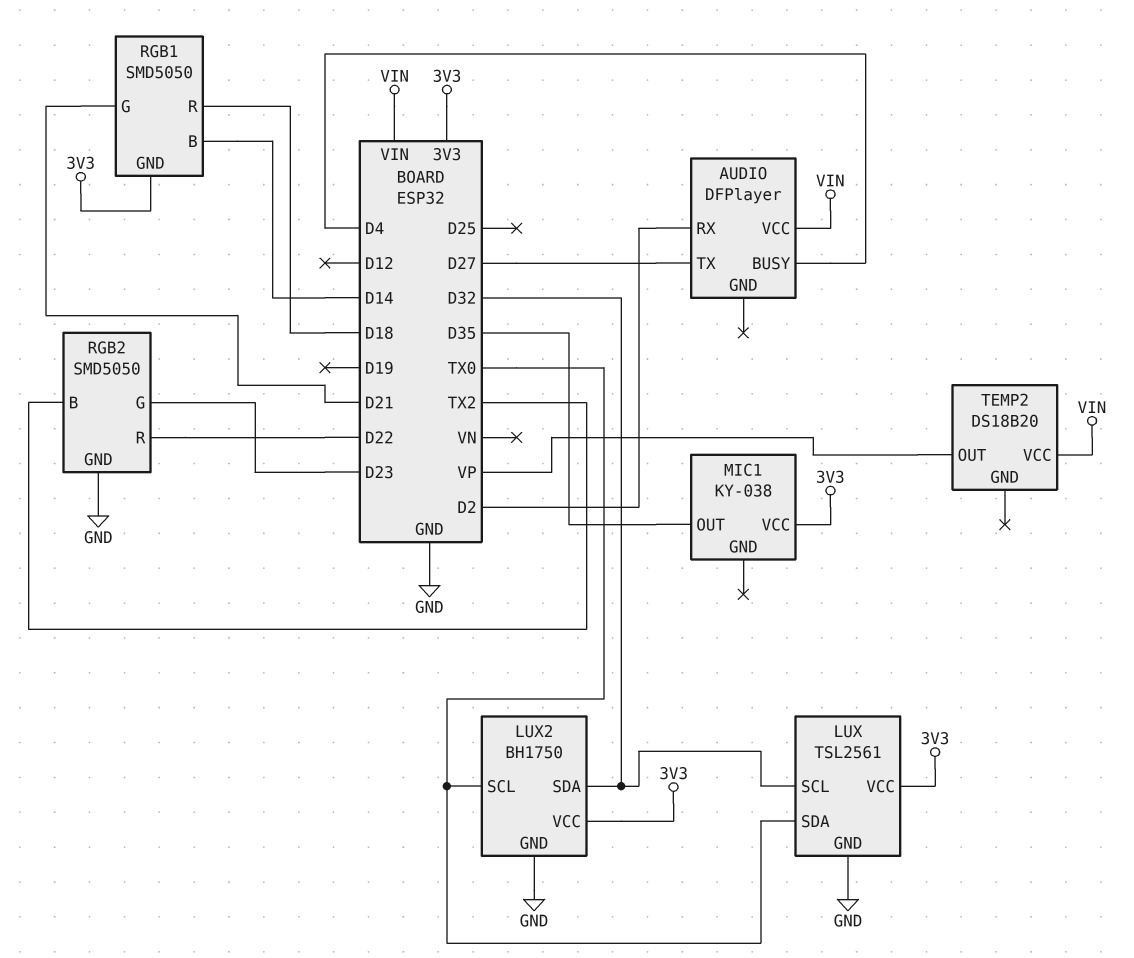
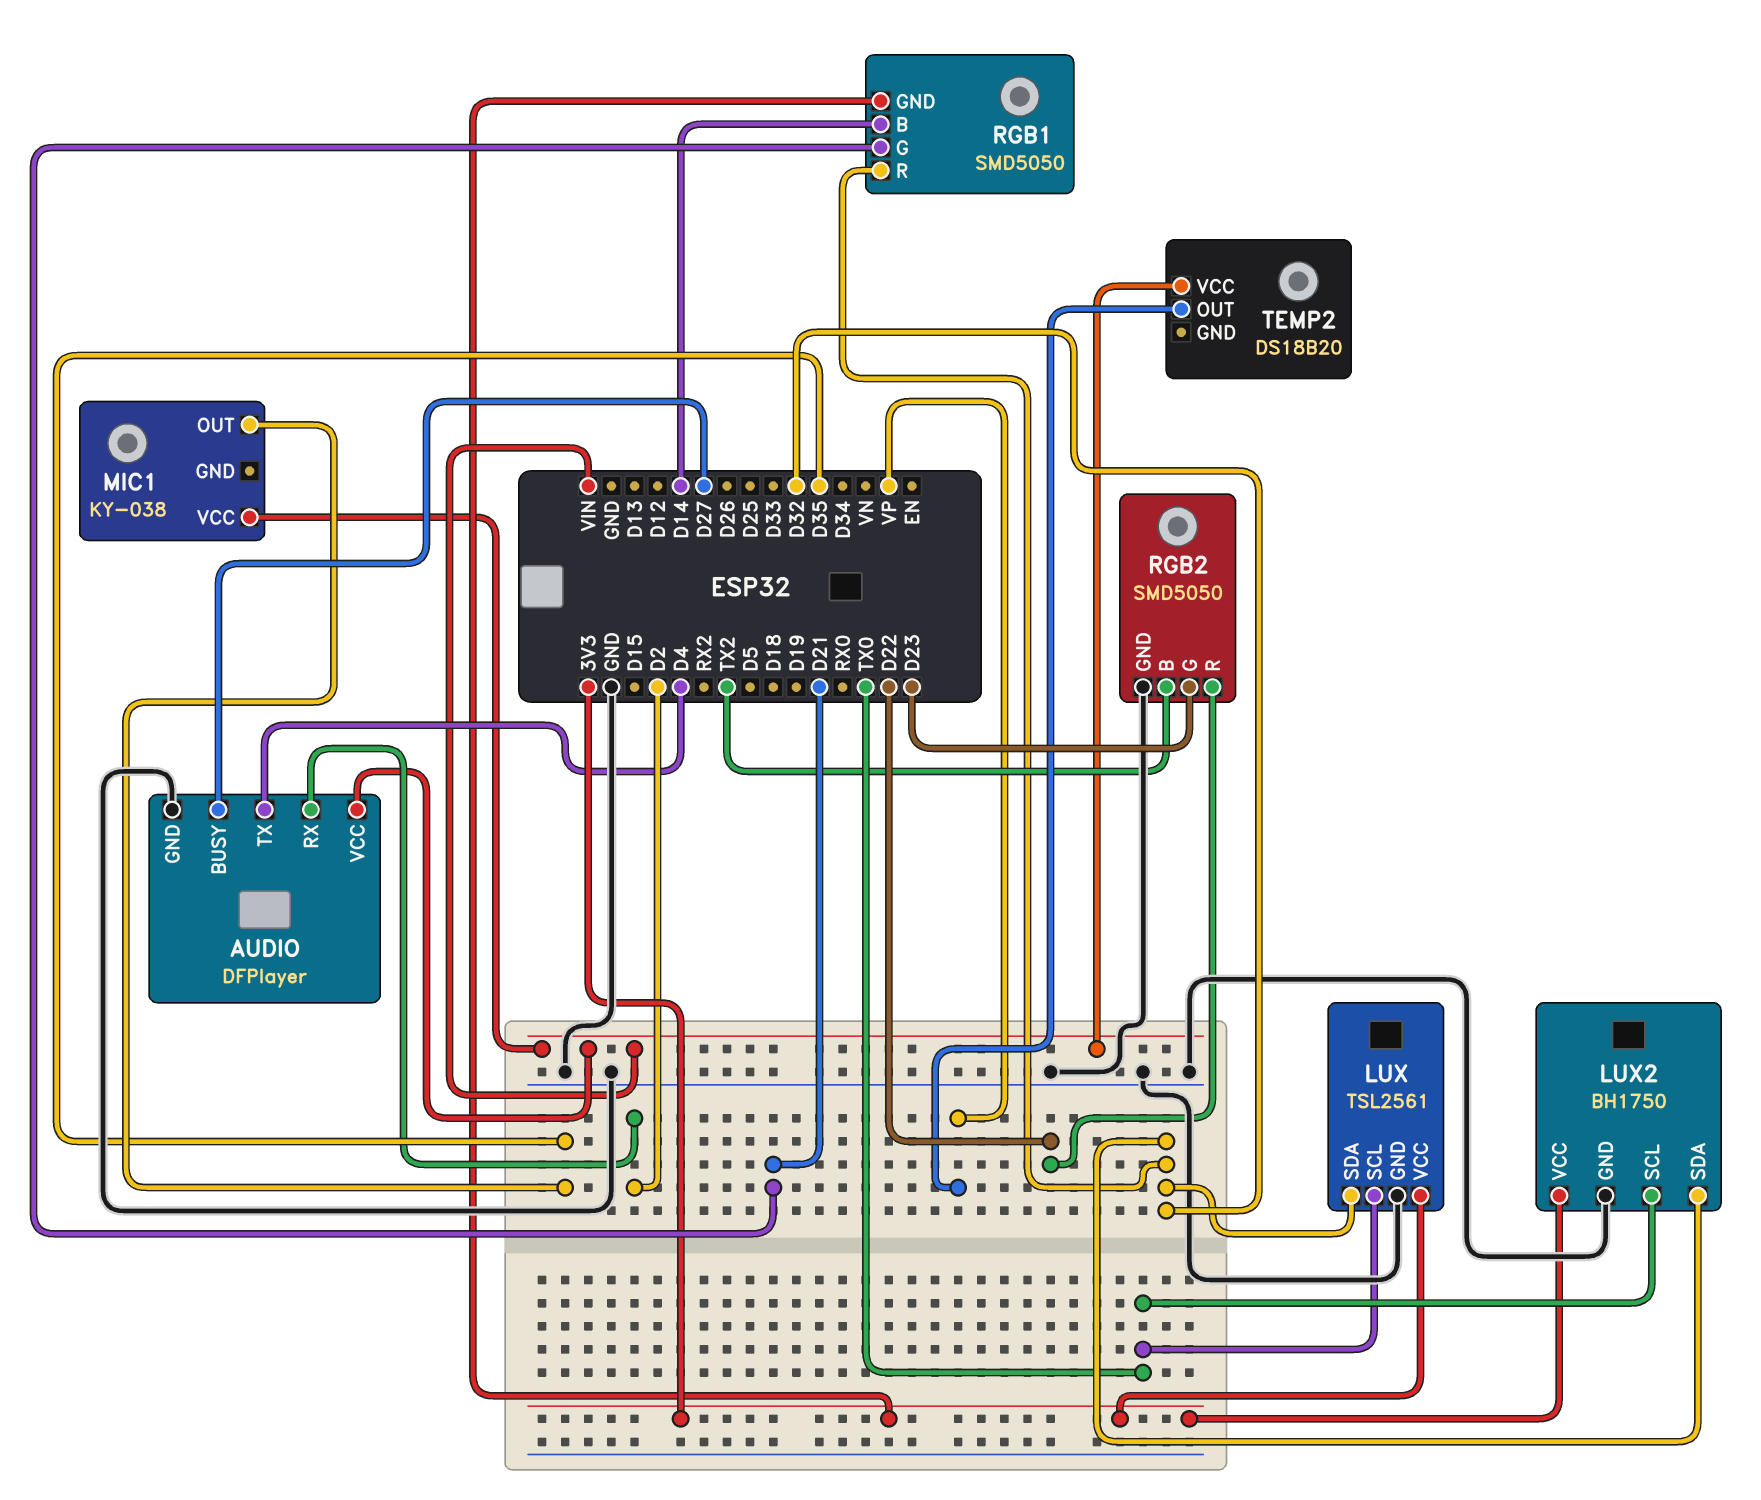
AUDIO pin BUSY: D4 -> D27
AUDIO pin GND: none -> GND
AUDIO pin TX: D27 -> D4
LUX pin SCL: D32 -> TX0
LUX pin SDA: TX0 -> D32
MIC1 pin VCC: 3V3 -> VIN
RGB1 pin R: D18 -> D32

